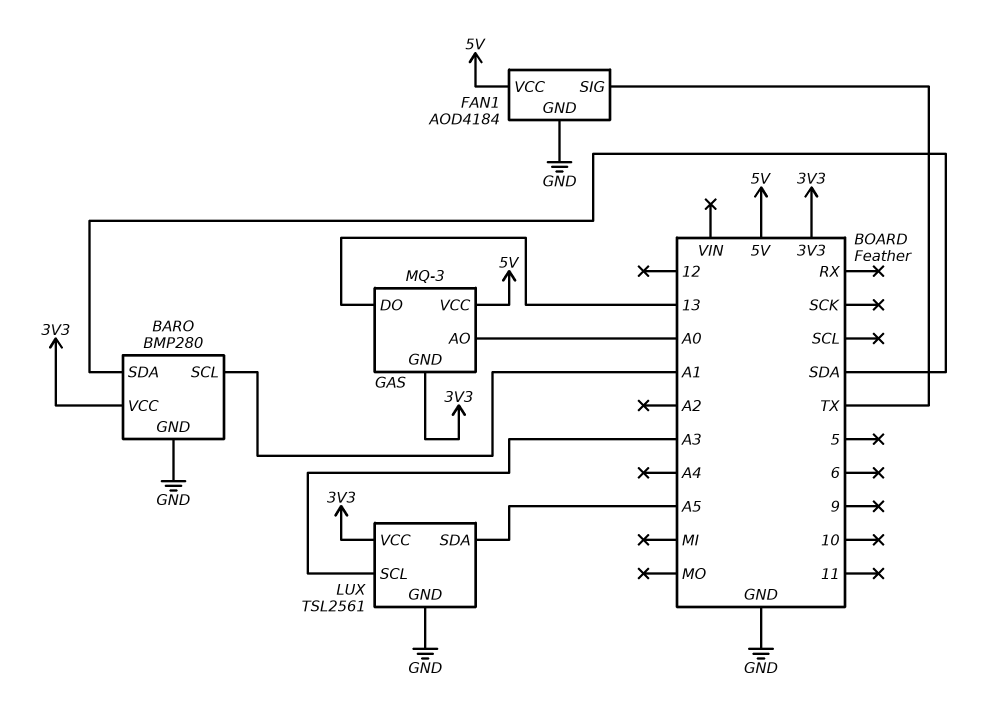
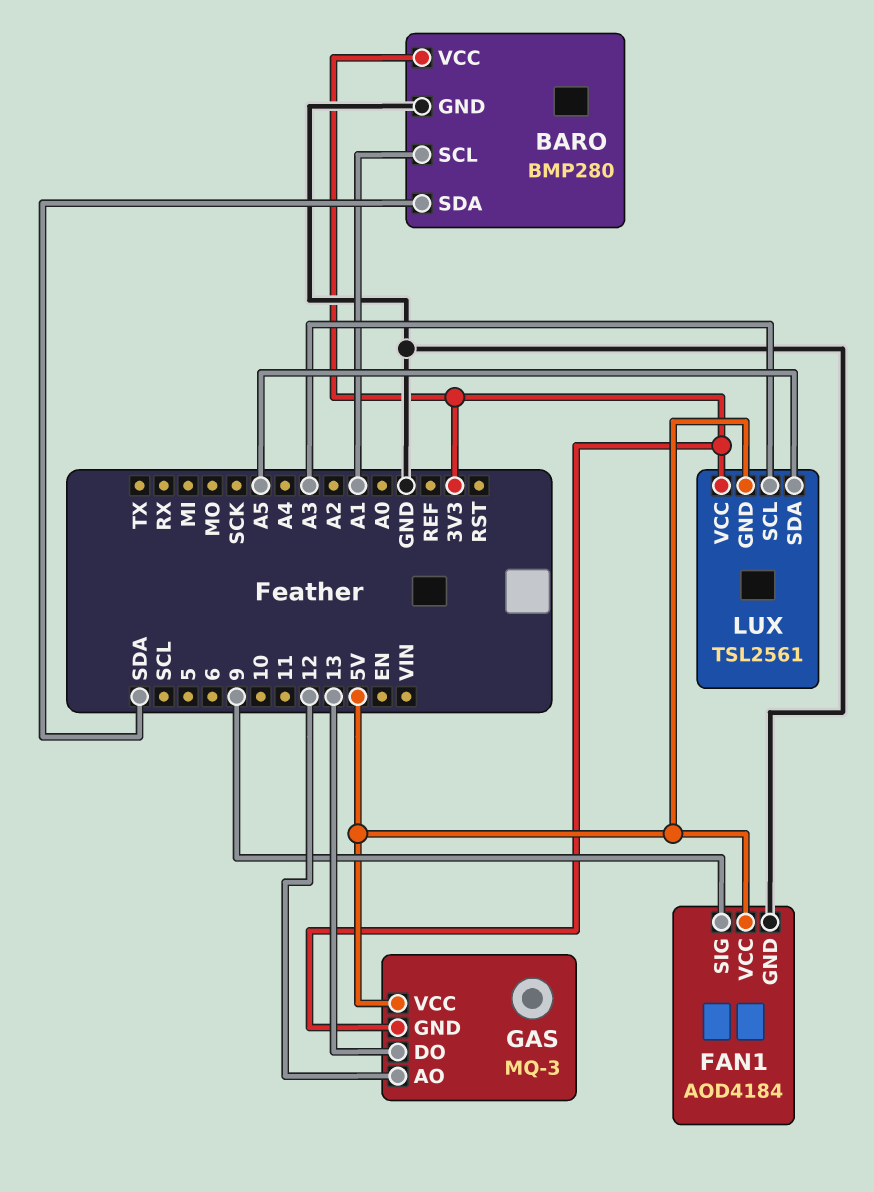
FAN1 pin SIG: TX -> 9
GAS pin AO: A0 -> 12
LUX pin GND: GND -> 5V

